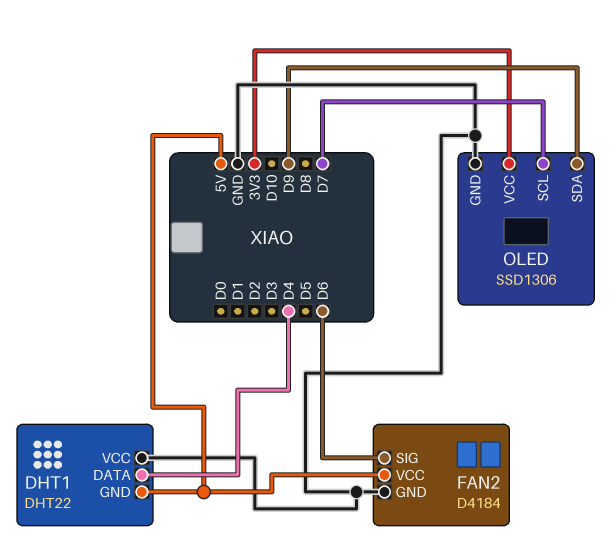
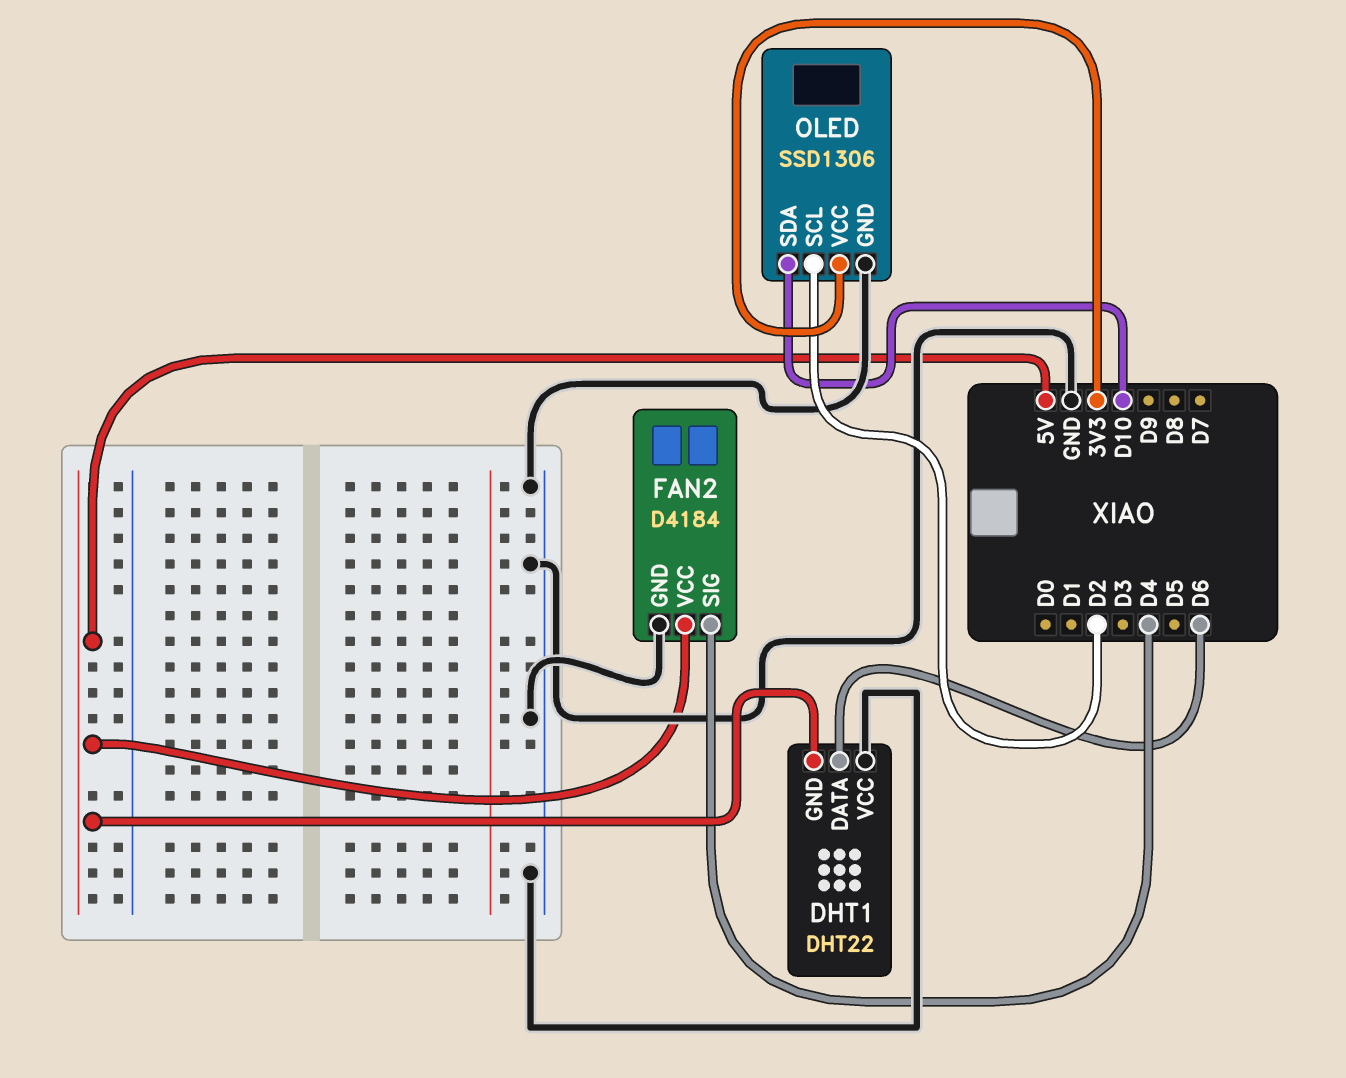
DHT1 pin DATA: D4 -> D6
FAN2 pin SIG: D6 -> D4
OLED pin SCL: D7 -> D2
OLED pin SDA: D9 -> D10

